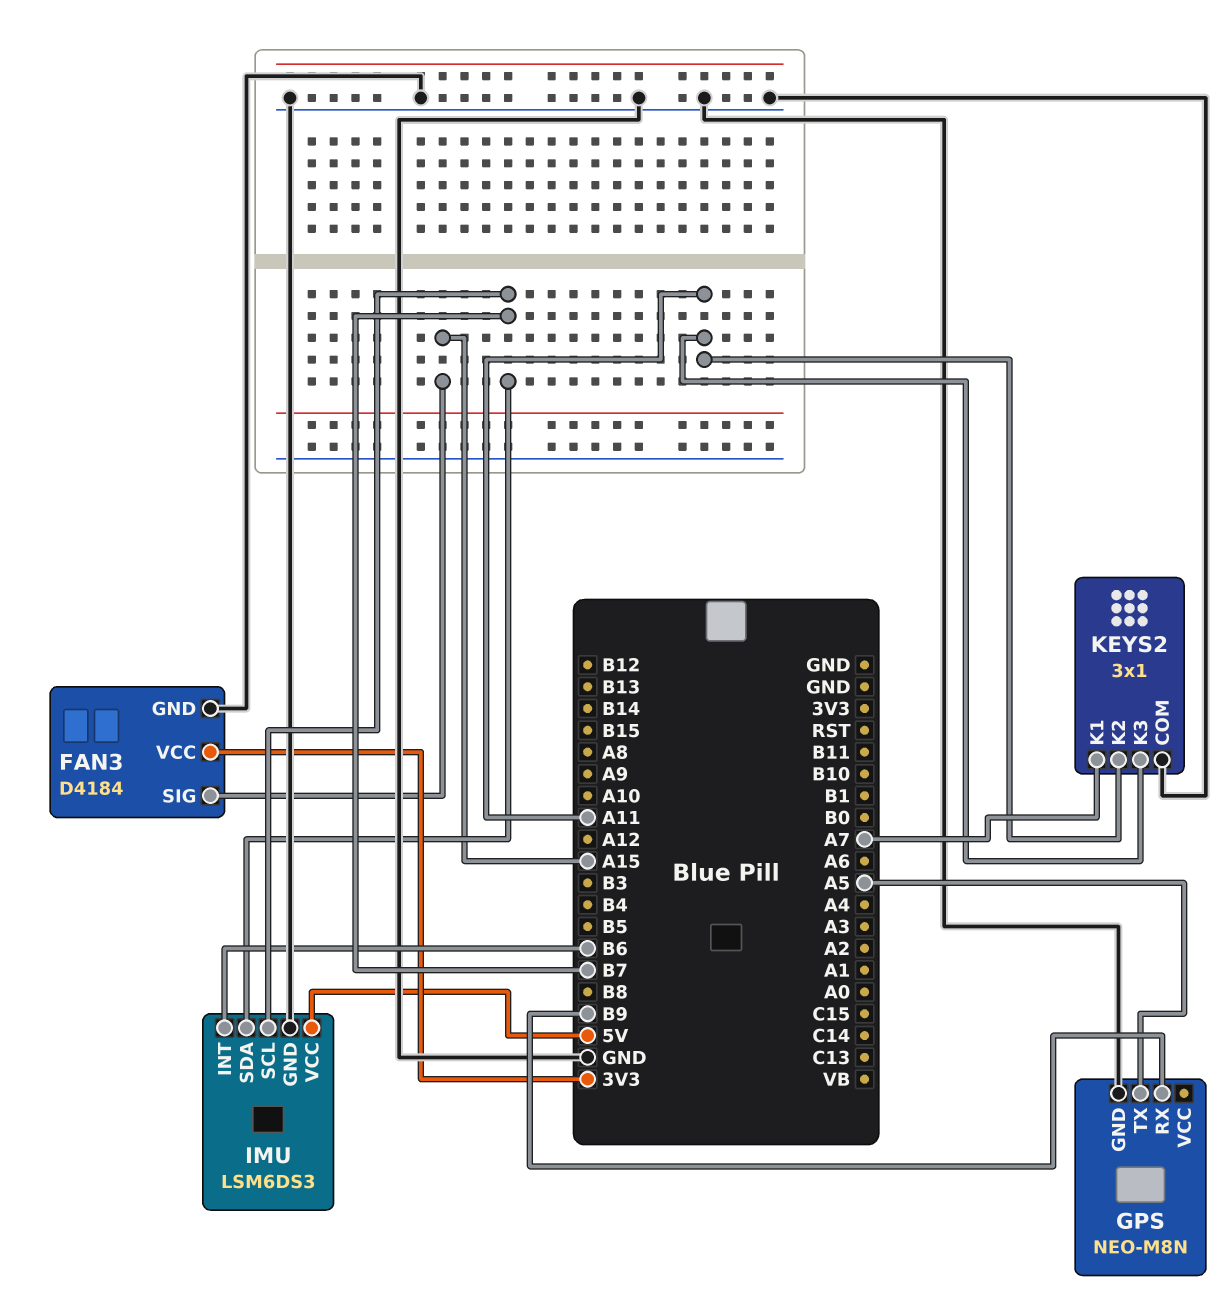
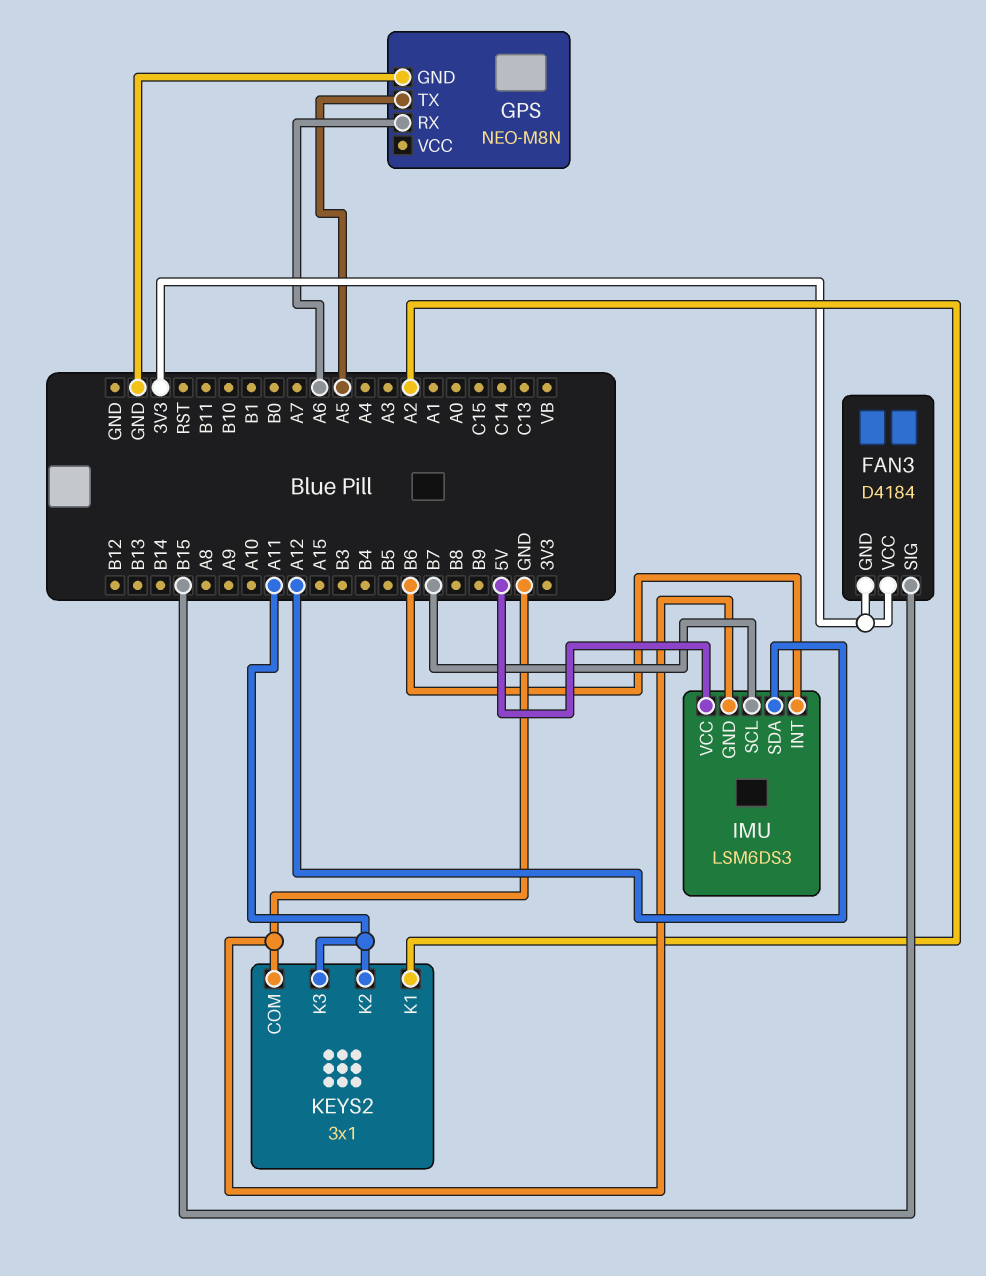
FAN3 pin GND: GND -> 3V3
FAN3 pin SIG: A15 -> B15
GPS pin RX: B9 -> A6
IMU pin SDA: B7 -> A12
KEYS2 pin K1: A7 -> A2

